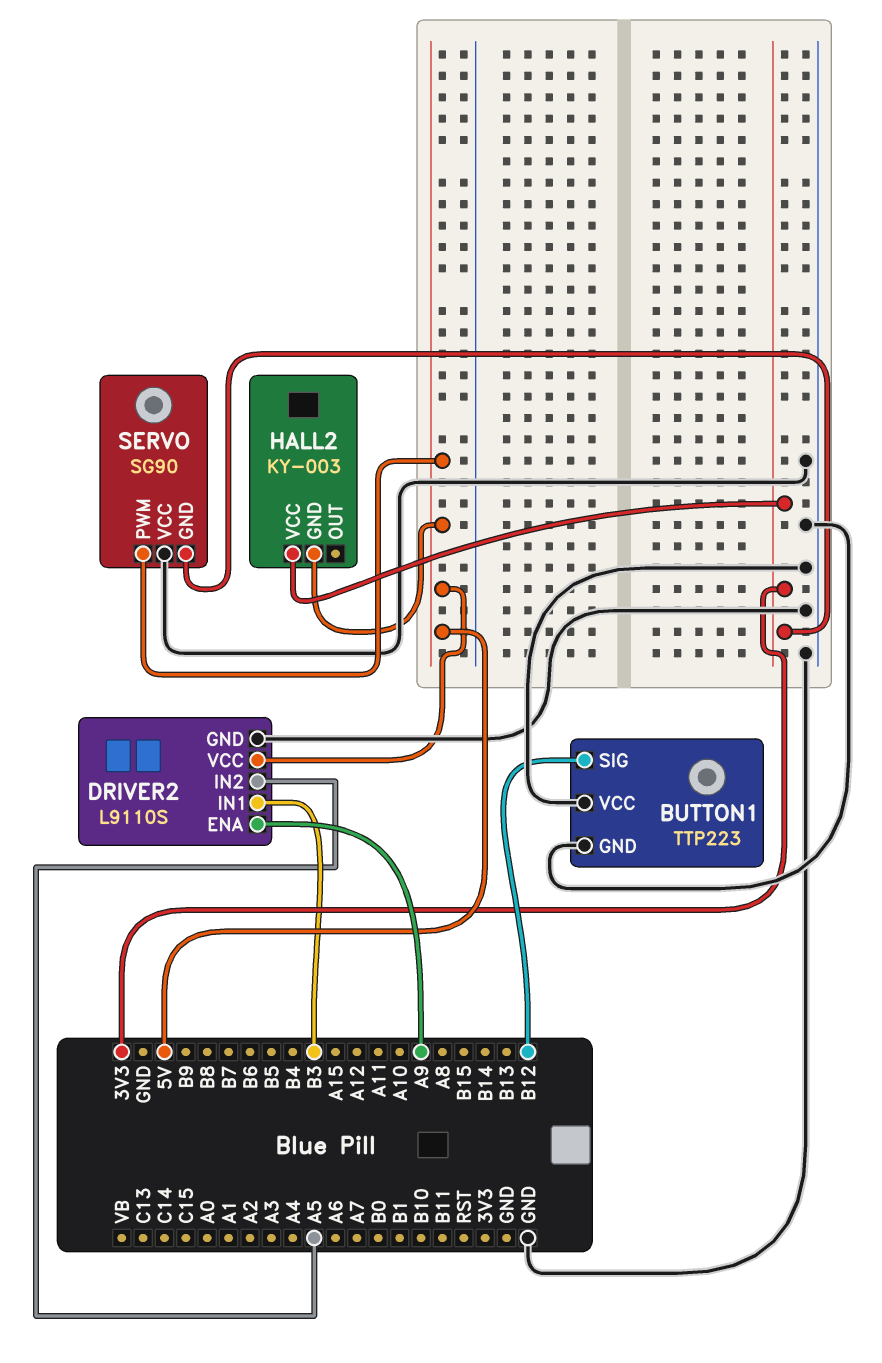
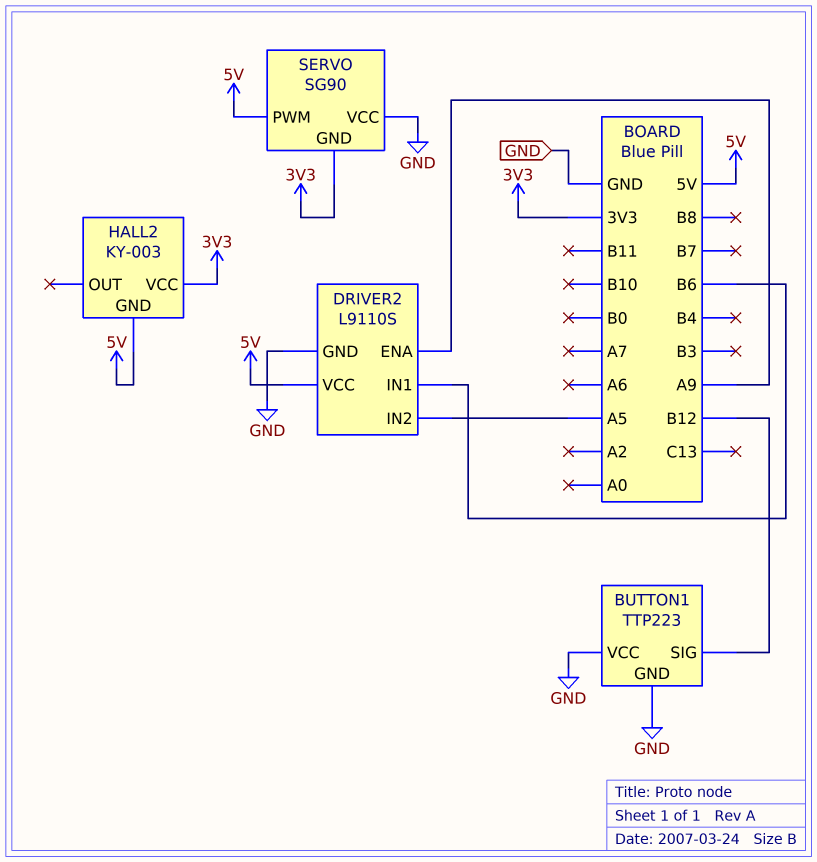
DRIVER2 pin IN1: B3 -> B6

